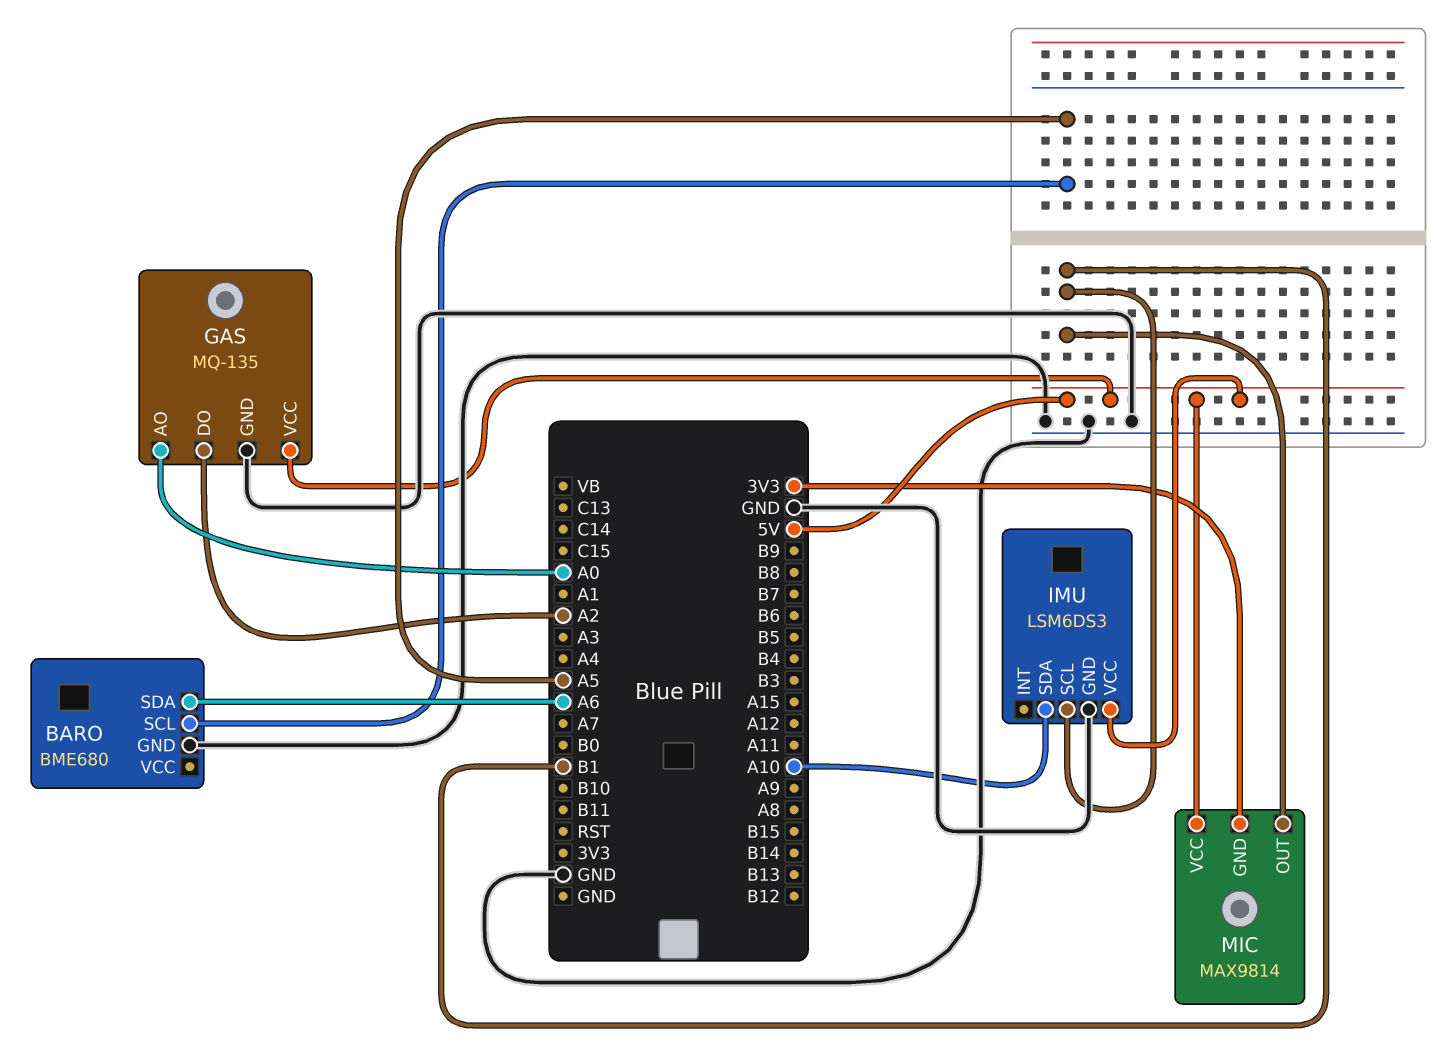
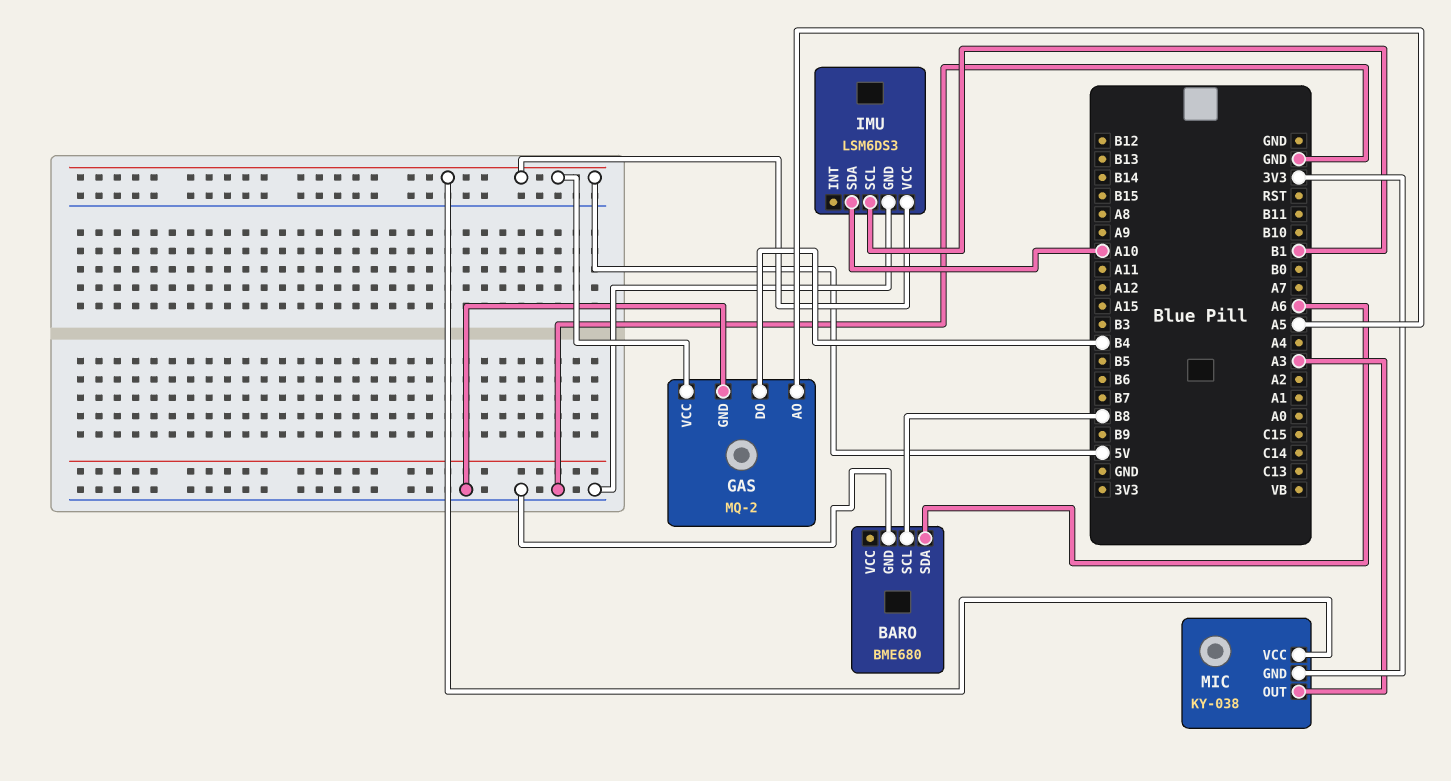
BARO pin SCL: A5 -> B8
GAS: MQ-135 -> MQ-2
GAS pin AO: A0 -> A5
GAS pin DO: A2 -> B4
MIC: MAX9814 -> KY-038
MIC pin OUT: B1 -> A3

